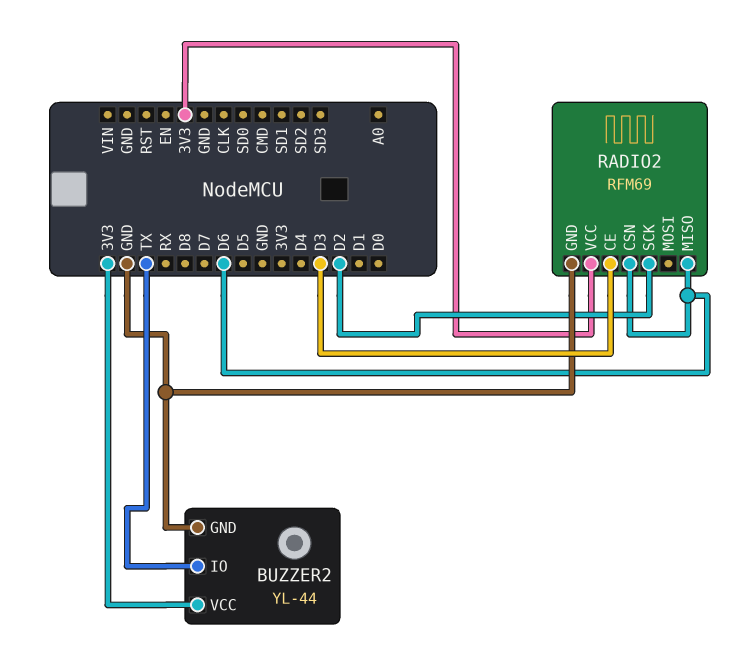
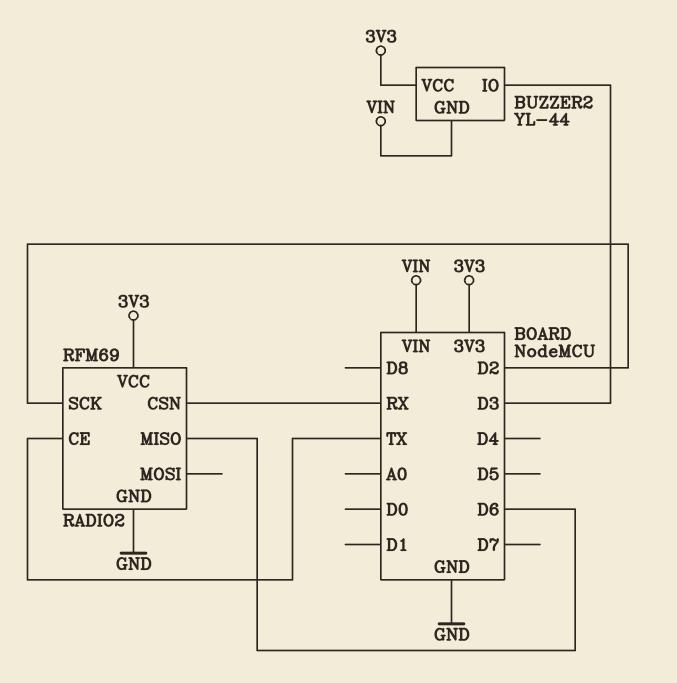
BUZZER2 pin GND: GND -> VIN
BUZZER2 pin IO: TX -> D3
RADIO2 pin CE: D3 -> TX
RADIO2 pin CSN: D6 -> RX

